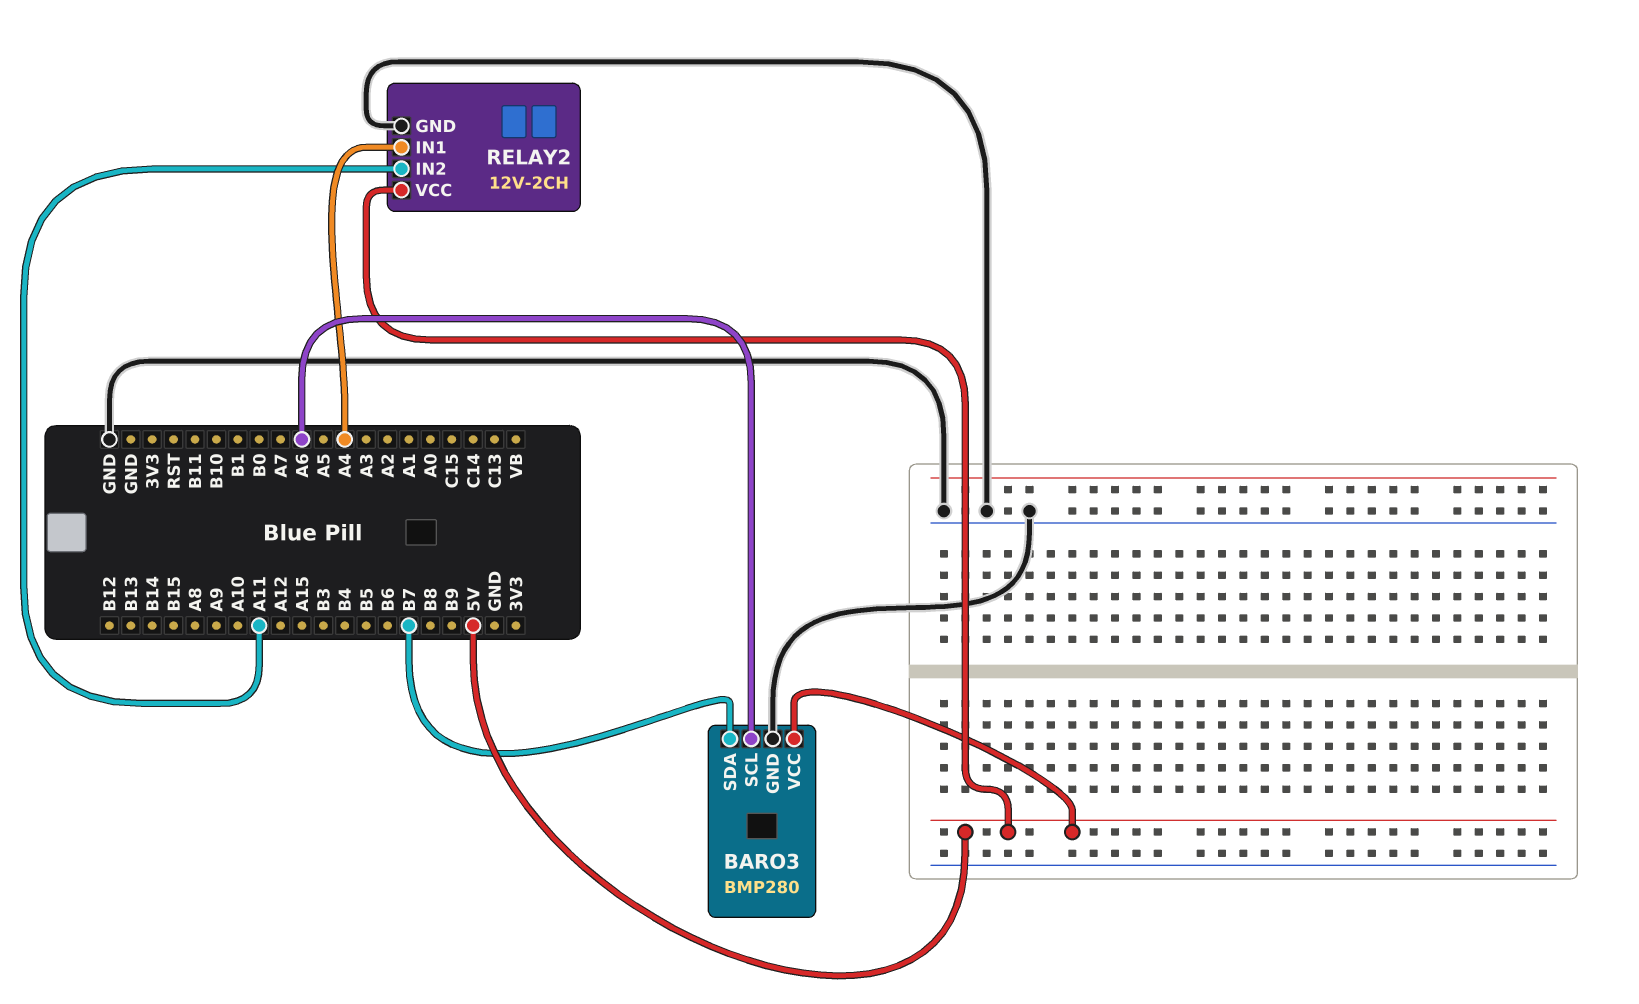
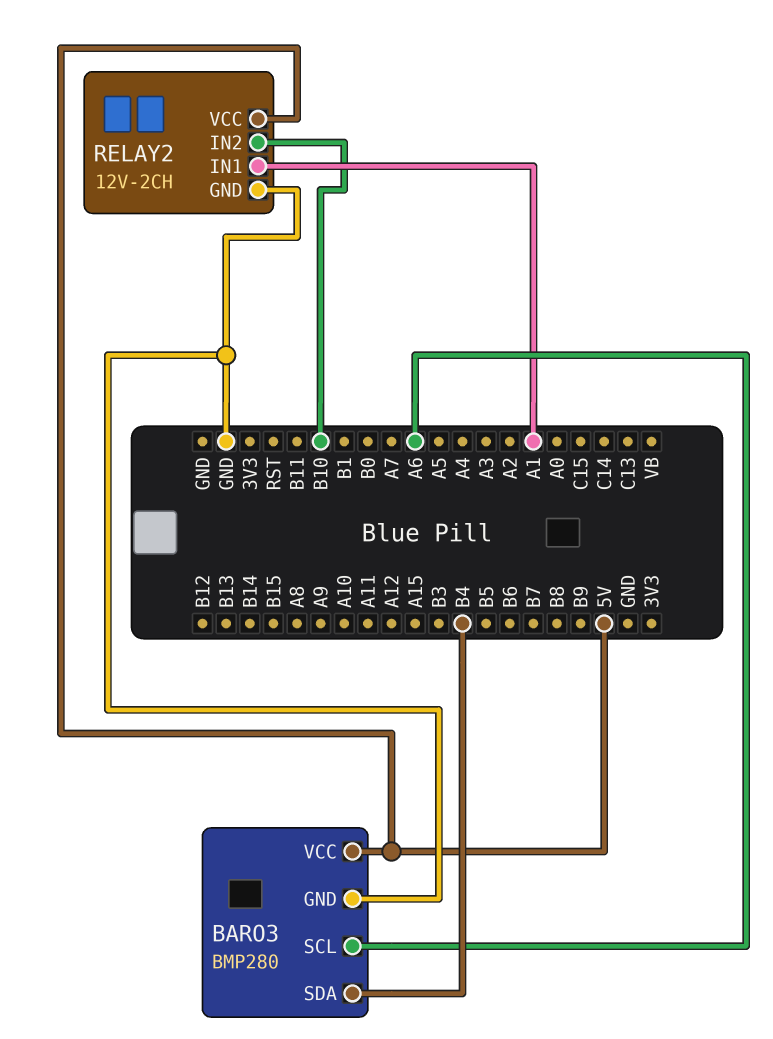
BARO3 pin SDA: B7 -> B4
RELAY2 pin IN1: A4 -> A1
RELAY2 pin IN2: A11 -> B10

